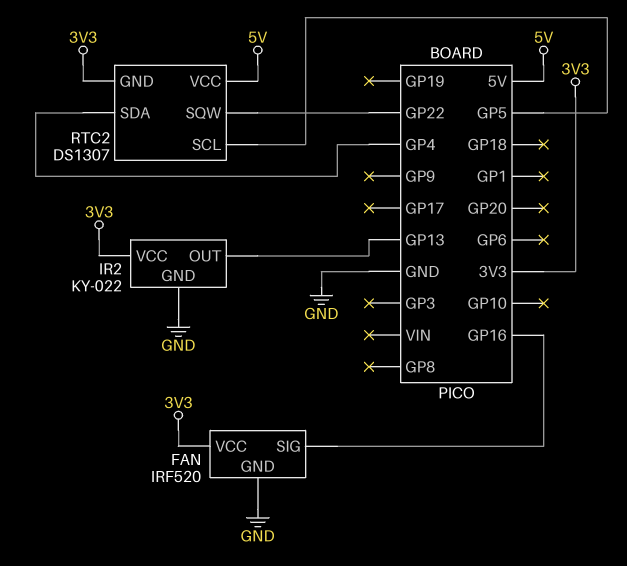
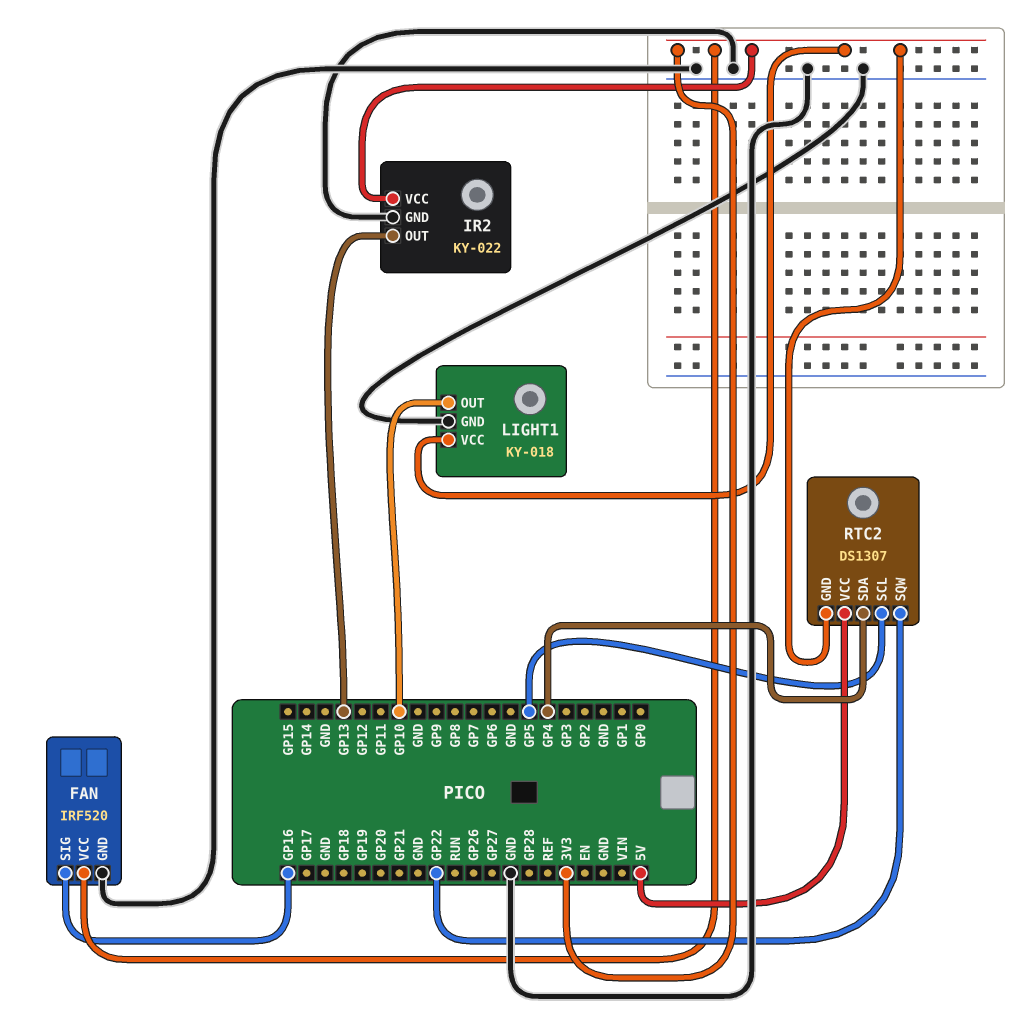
LIGHT1: none -> KY-018
LIGHT1 pin GND: none -> GND
LIGHT1 pin OUT: none -> GP10
LIGHT1 pin VCC: none -> 3V3

